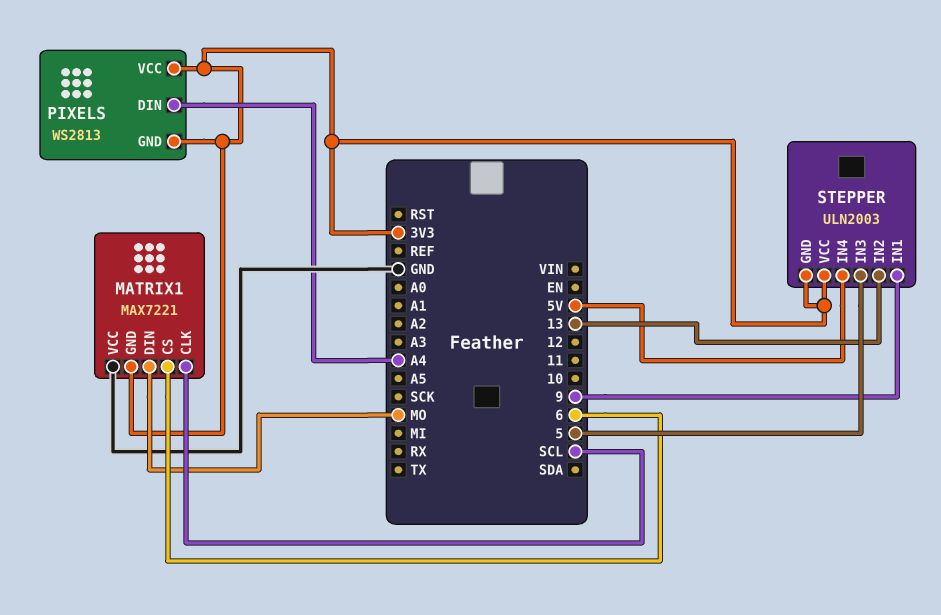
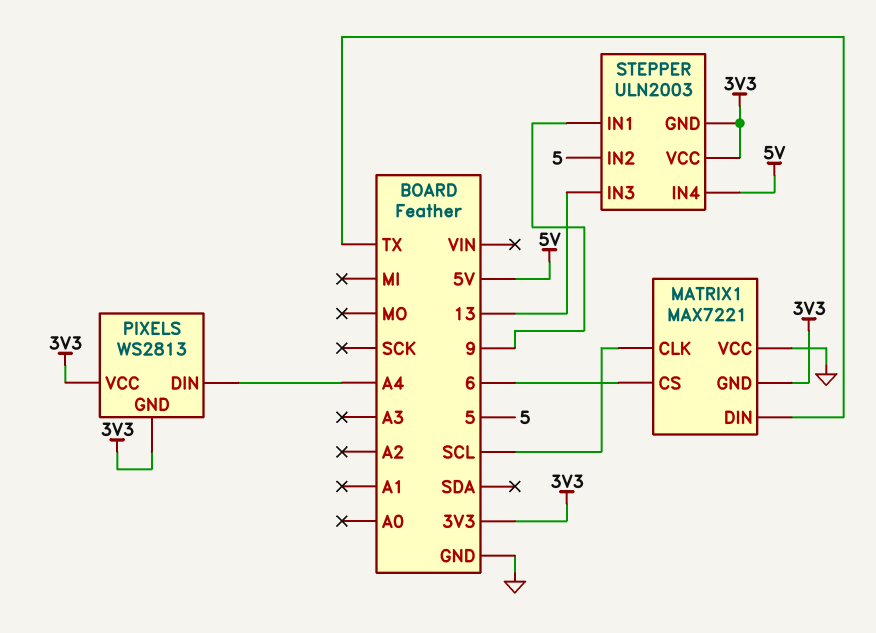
MATRIX1 pin DIN: MO -> TX
STEPPER pin IN2: 13 -> 5
STEPPER pin IN3: 5 -> 13

